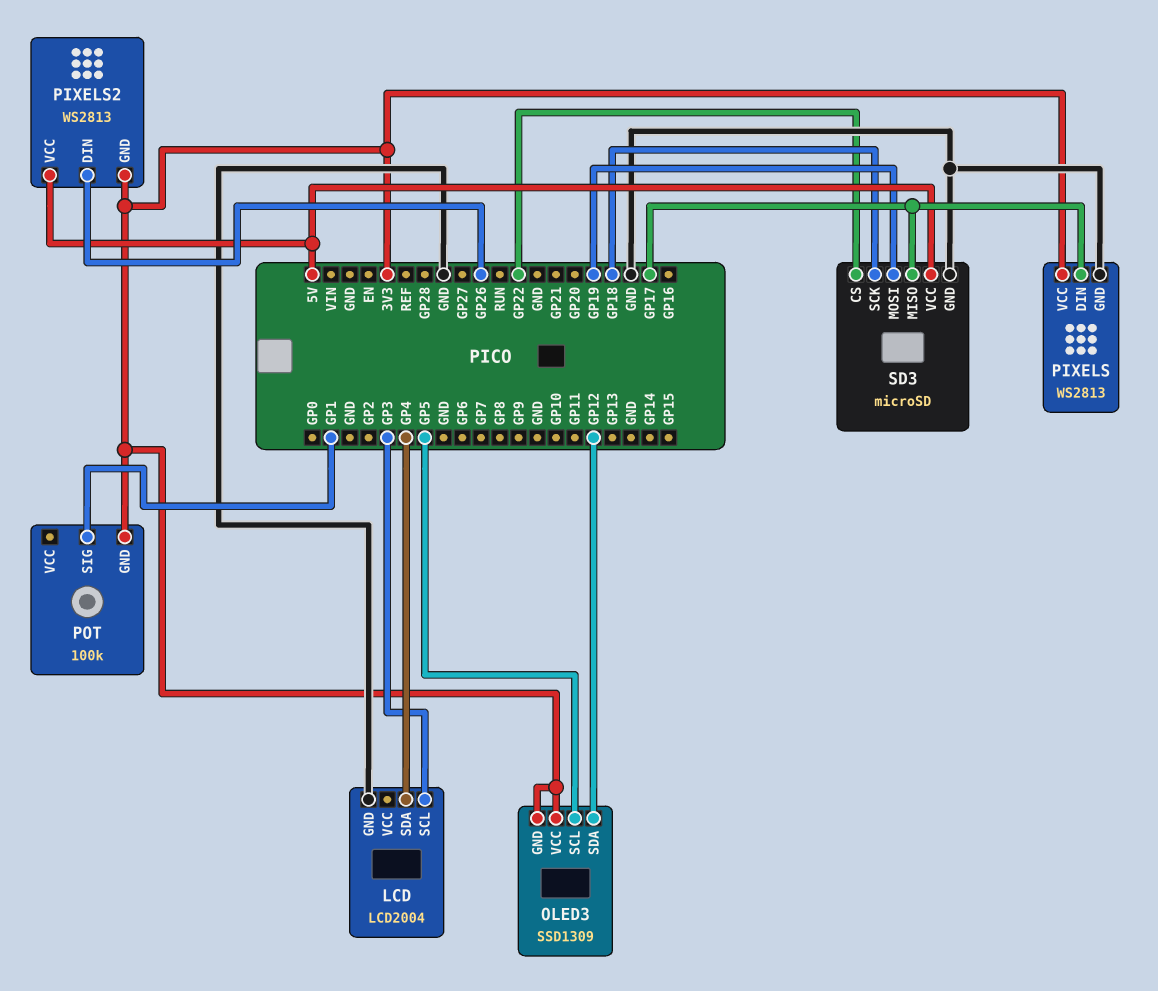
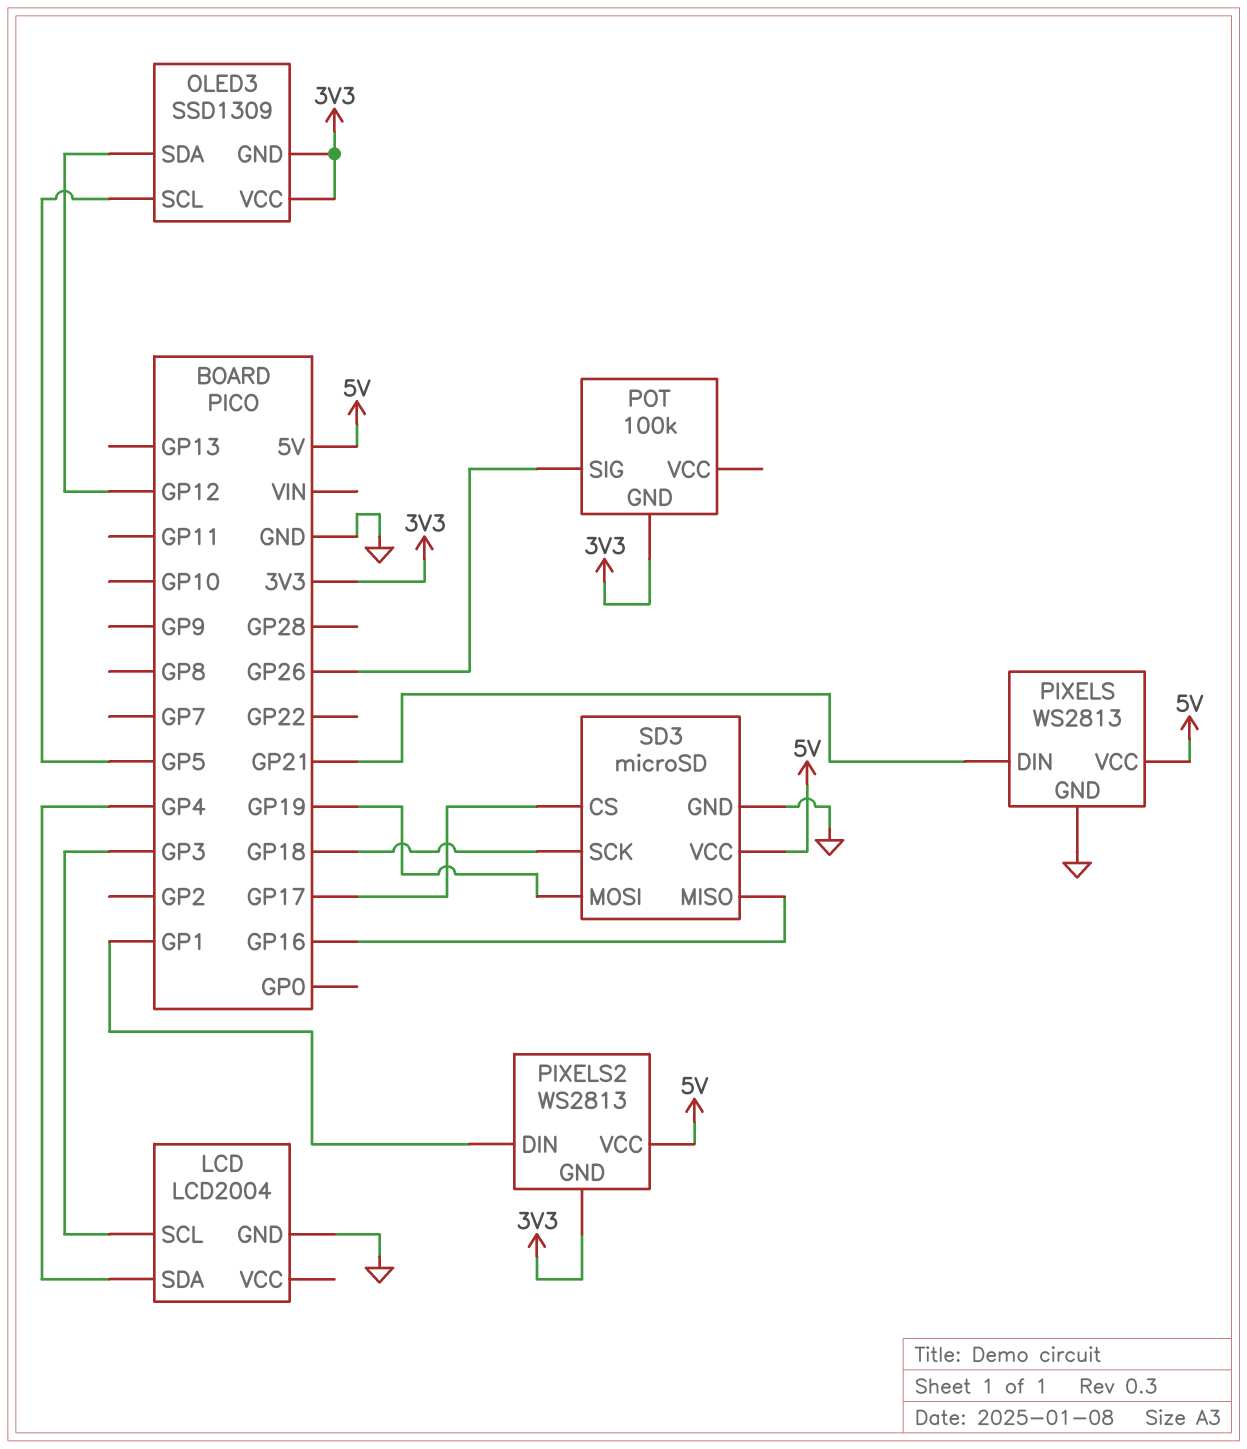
PIXELS pin DIN: GP17 -> GP21
PIXELS pin VCC: 3V3 -> 5V
PIXELS2 pin DIN: GP26 -> GP1
POT pin SIG: GP1 -> GP26
SD3 pin CS: GP22 -> GP17
SD3 pin MISO: GP17 -> GP16

